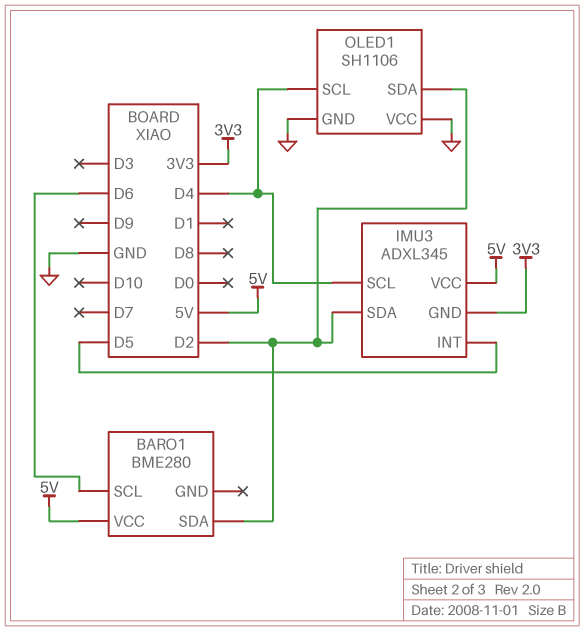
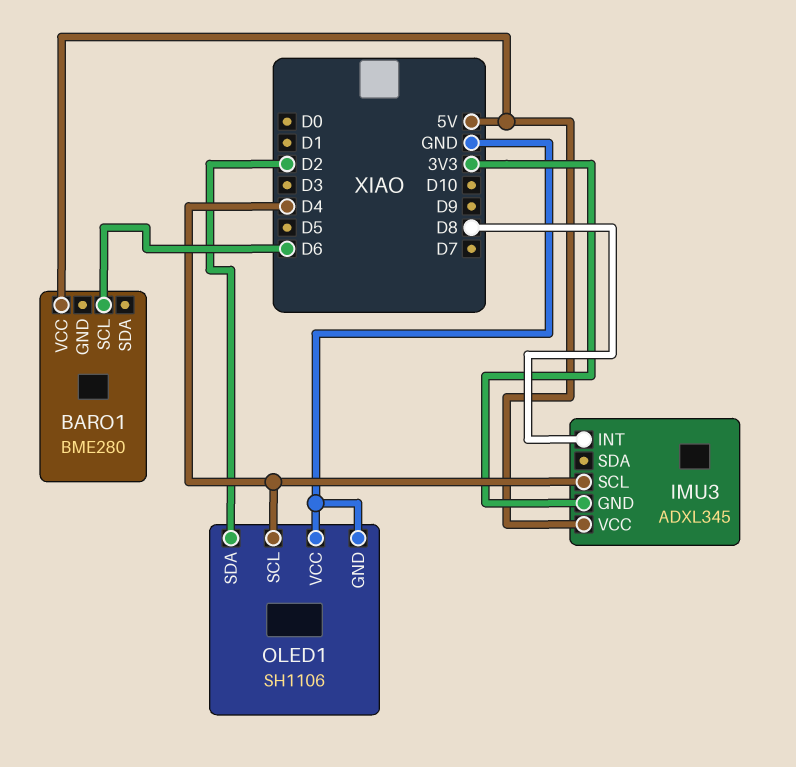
BARO1 pin SDA: D2 -> none
IMU3 pin INT: D5 -> D8
IMU3 pin SDA: D2 -> none

